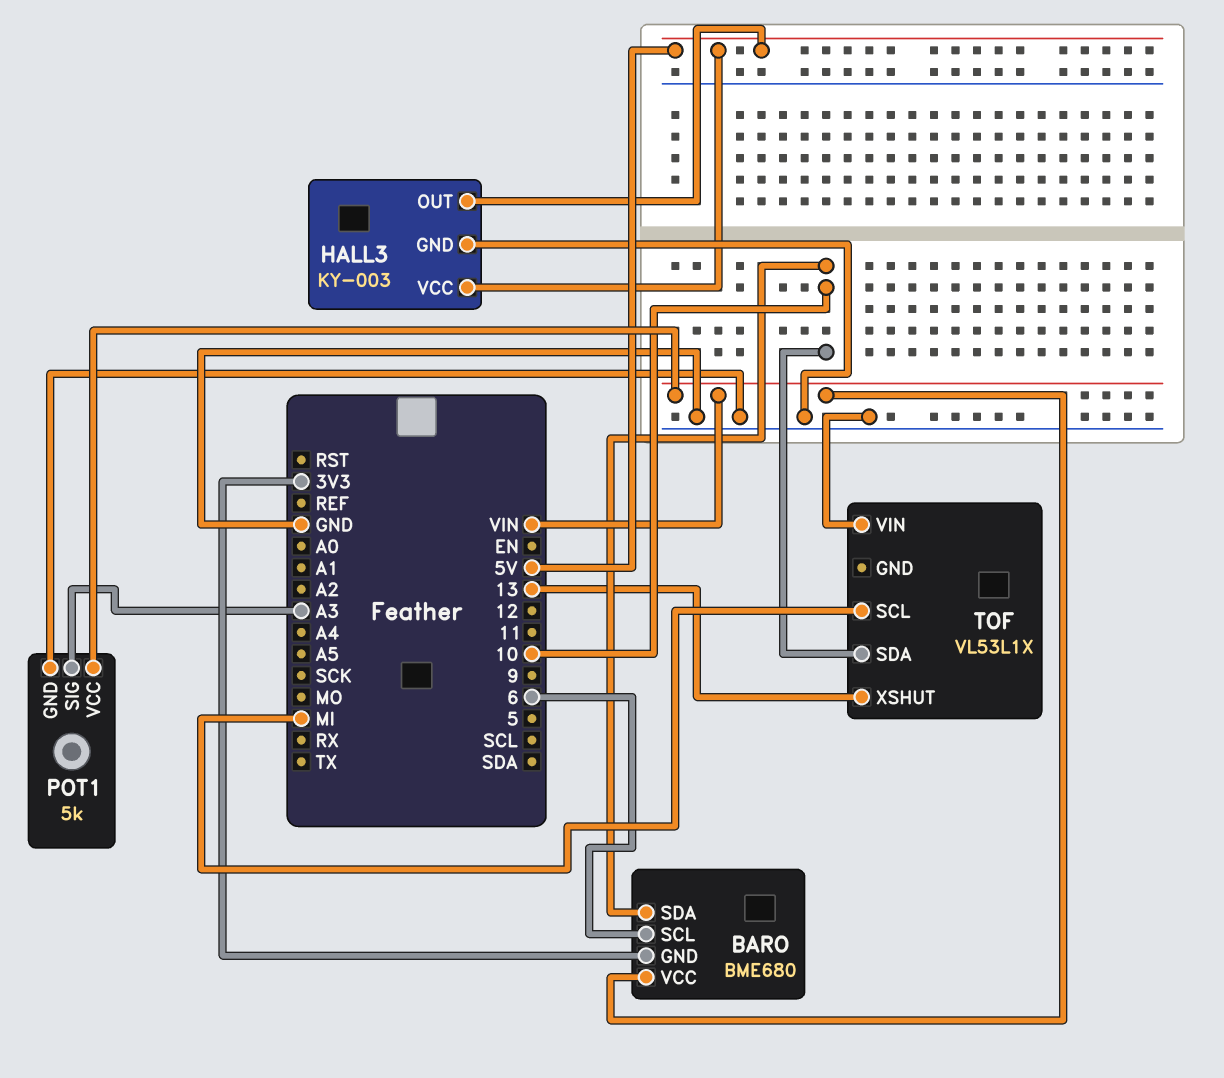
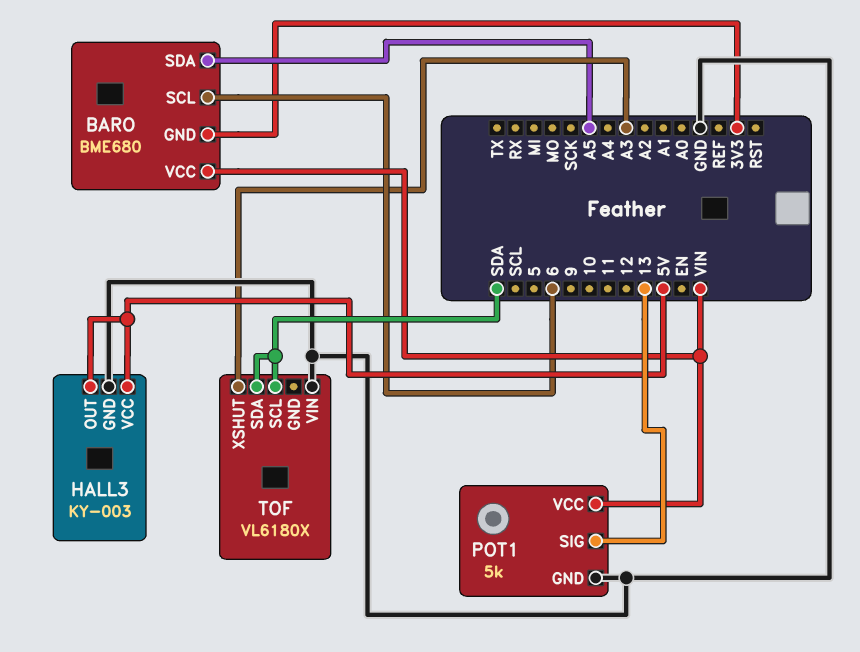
BARO pin SDA: 10 -> A5
POT1 pin SIG: A3 -> 13
TOF: VL53L1X -> VL6180X
TOF pin SCL: MI -> SDA
TOF pin SDA: 10 -> SDA
TOF pin XSHUT: 13 -> A3

